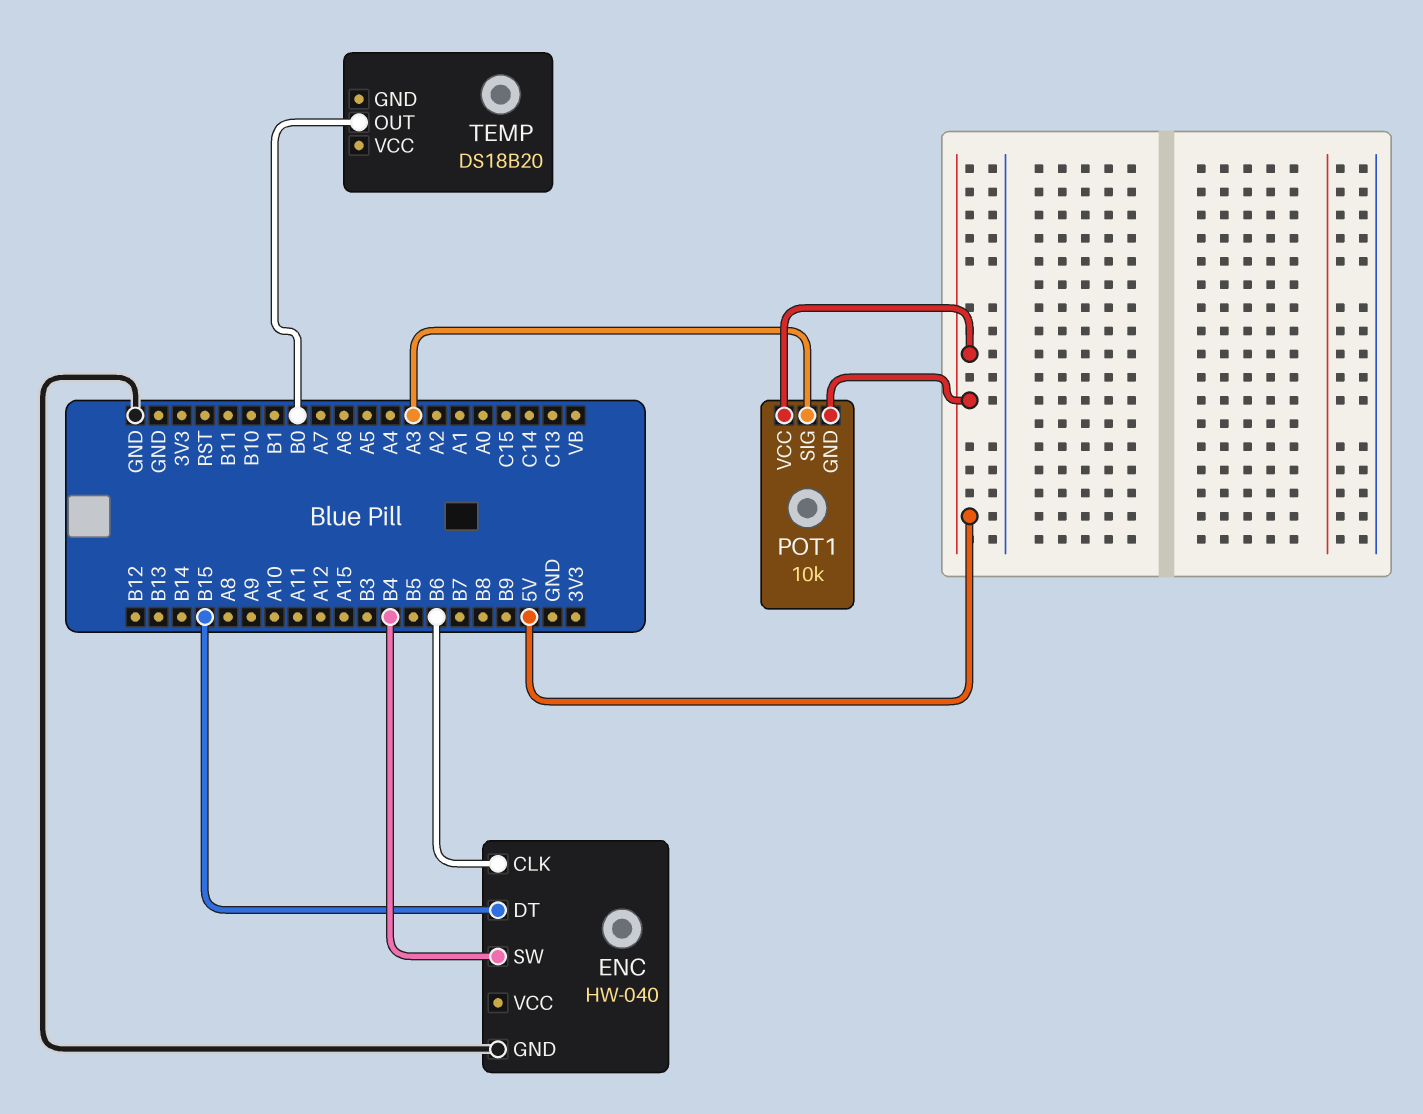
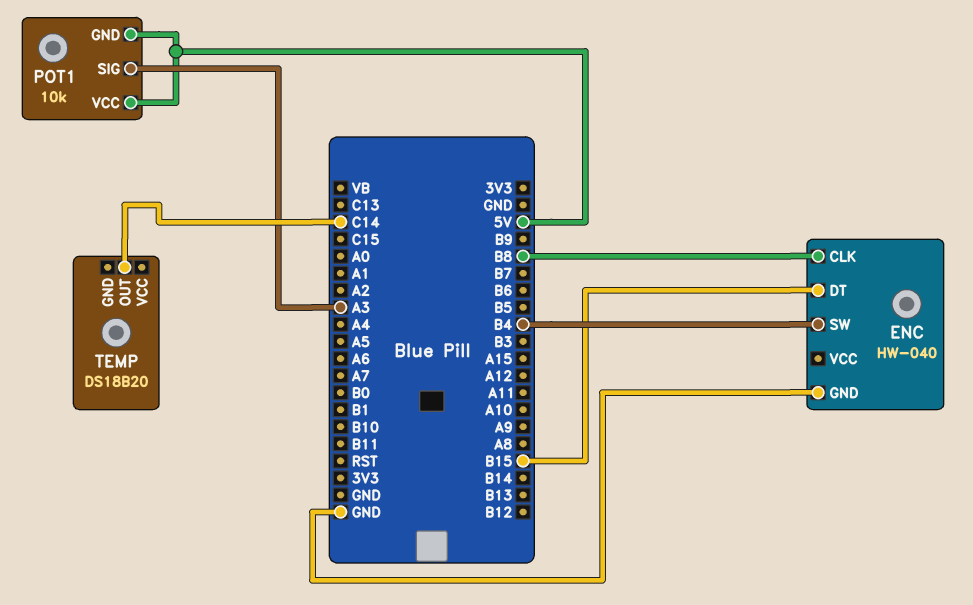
ENC pin CLK: B6 -> B8
TEMP pin OUT: B0 -> C14

